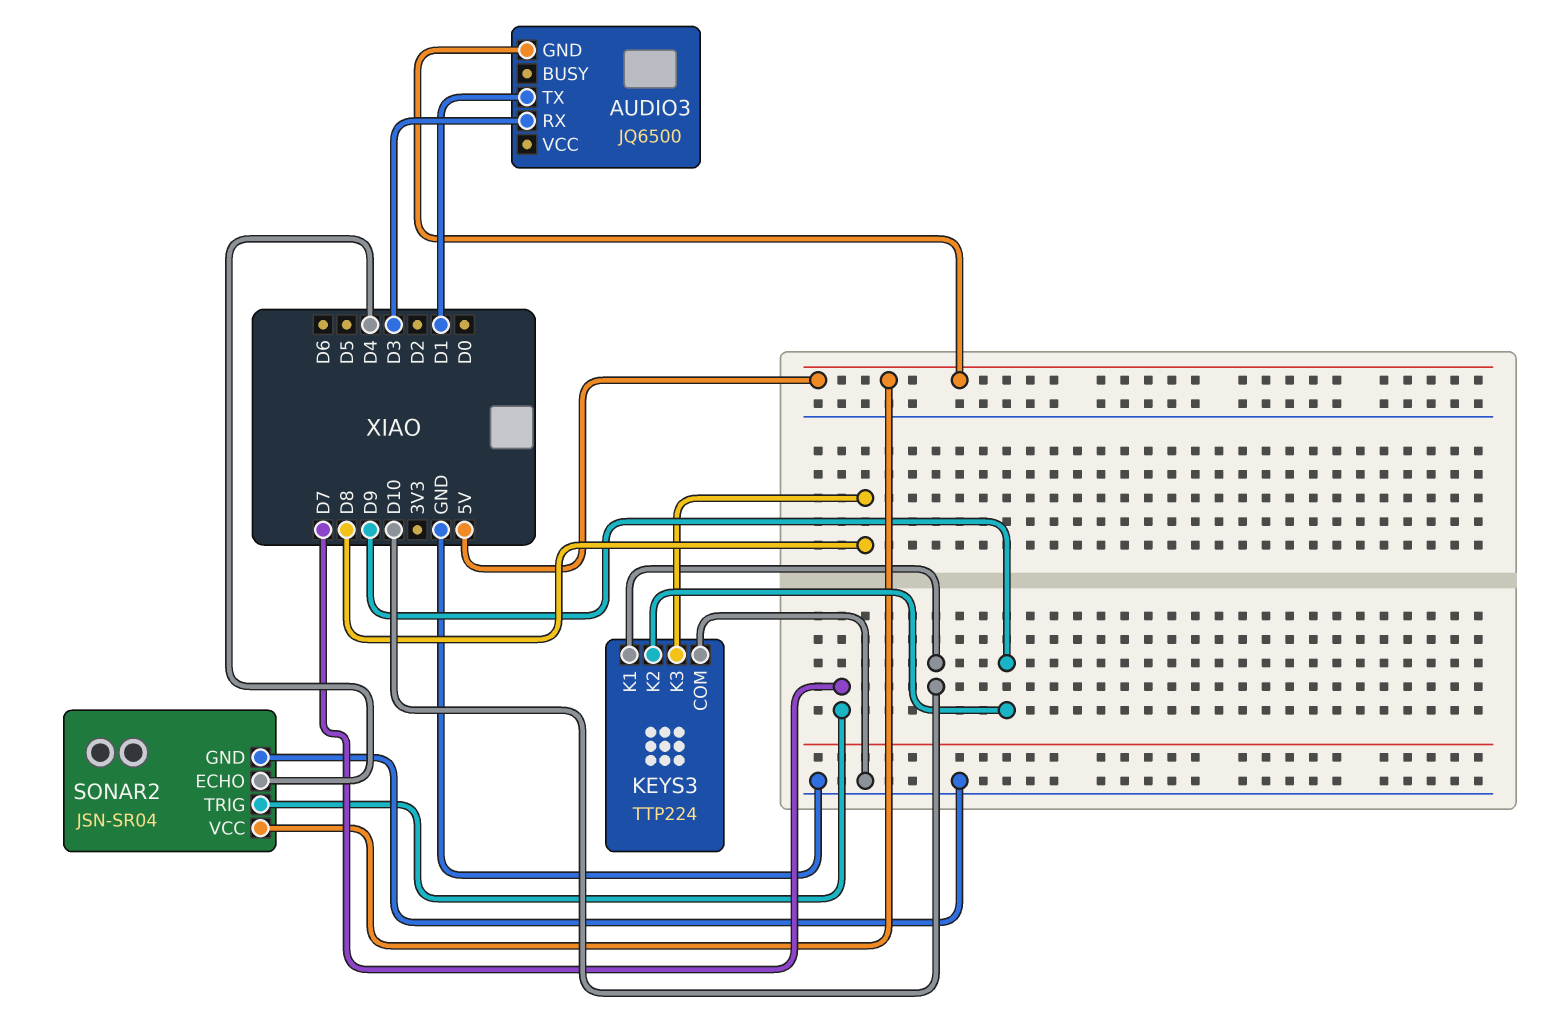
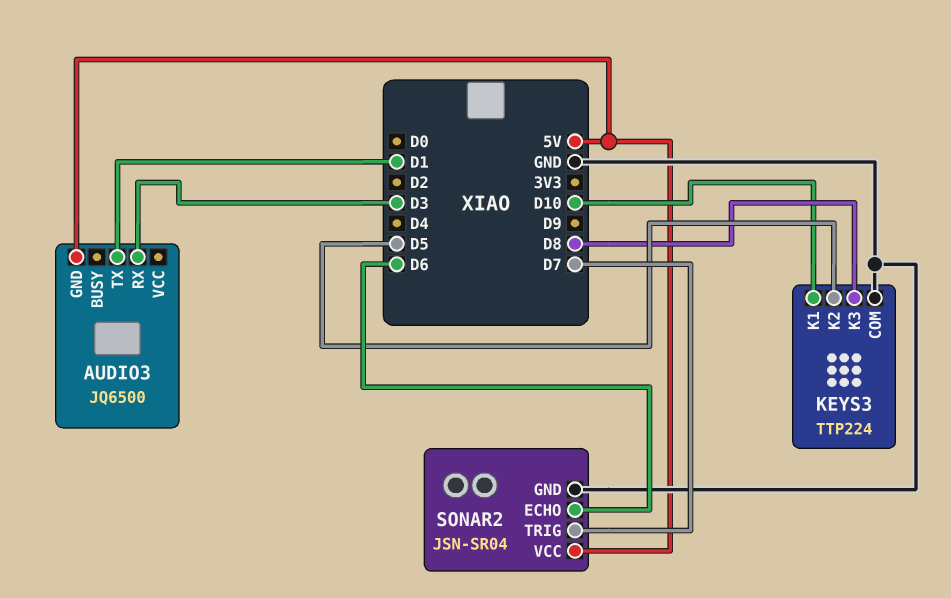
KEYS3 pin K2: D9 -> D5
SONAR2 pin ECHO: D4 -> D6

